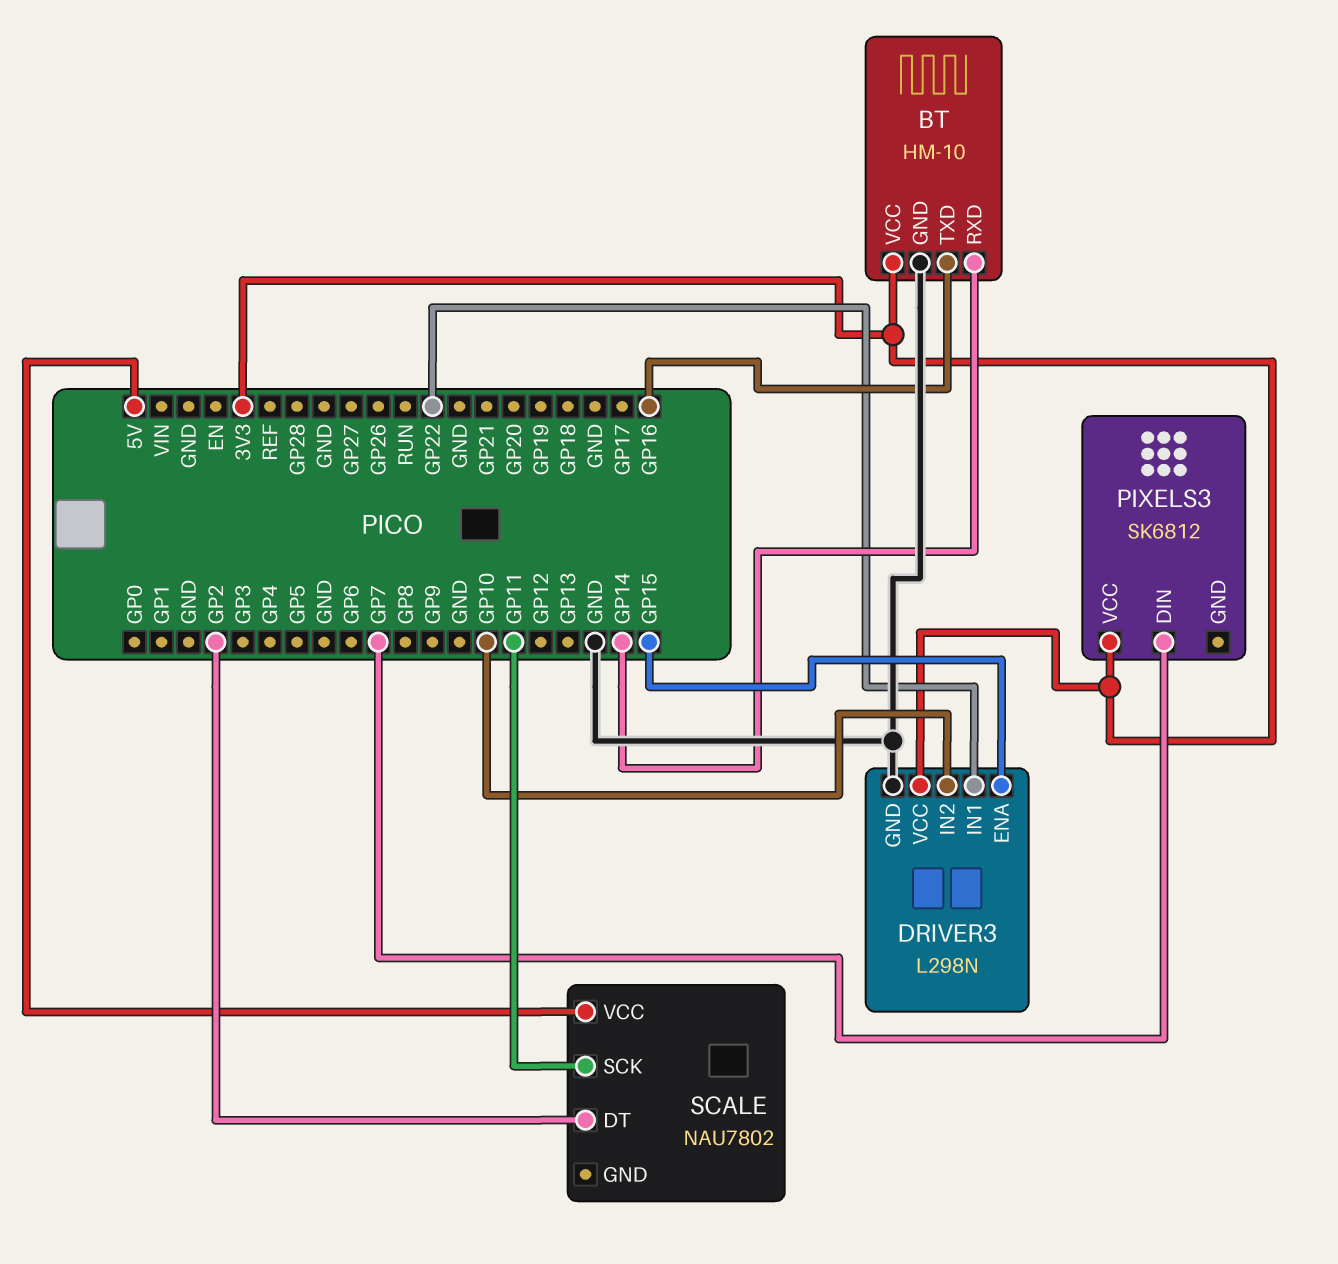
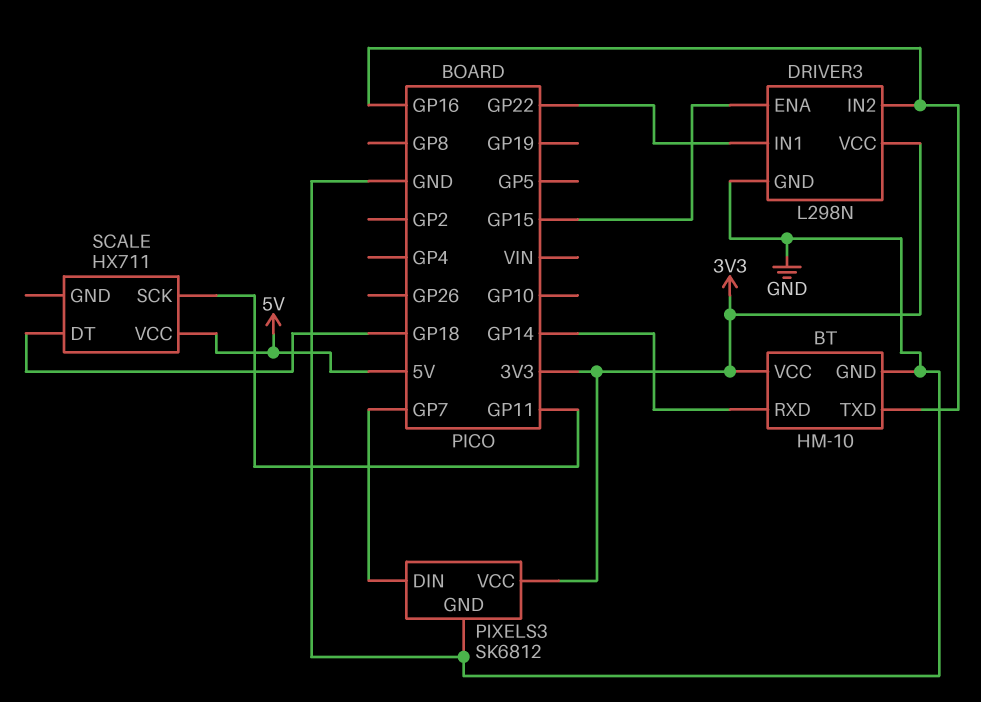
DRIVER3 pin IN2: GP10 -> GP16
PIXELS3 pin GND: none -> GND
SCALE: NAU7802 -> HX711
SCALE pin DT: GP2 -> GP18

